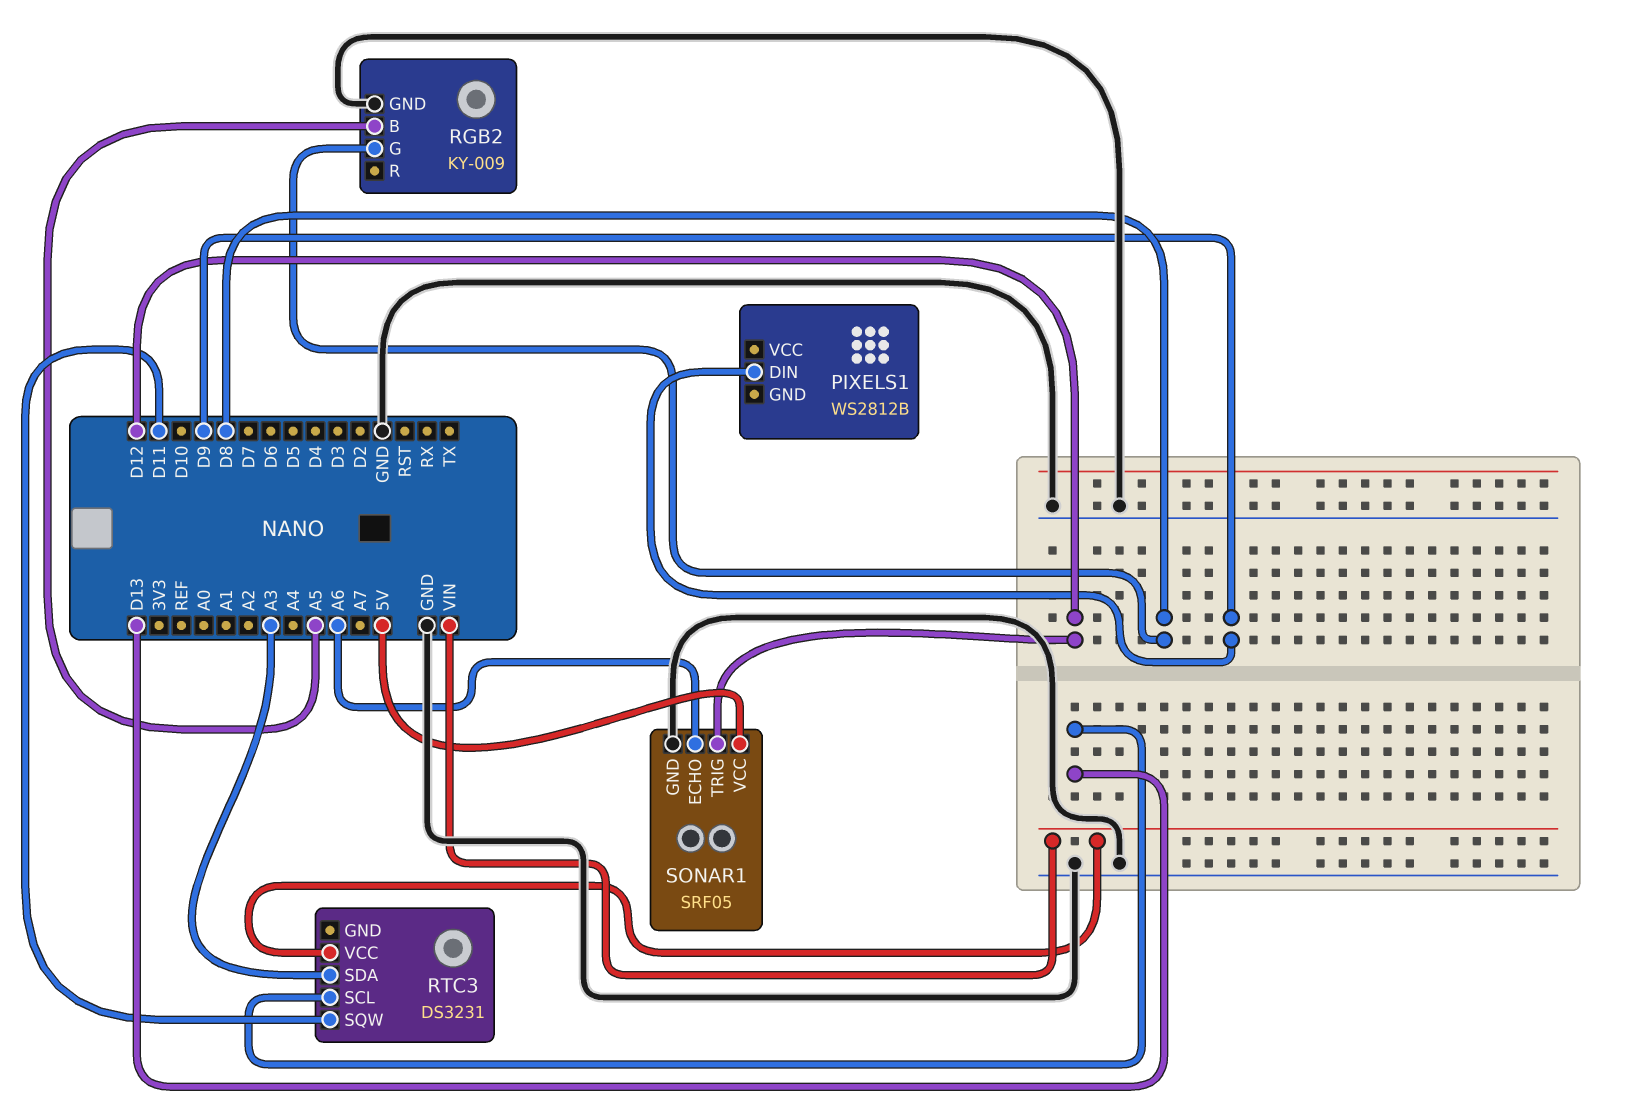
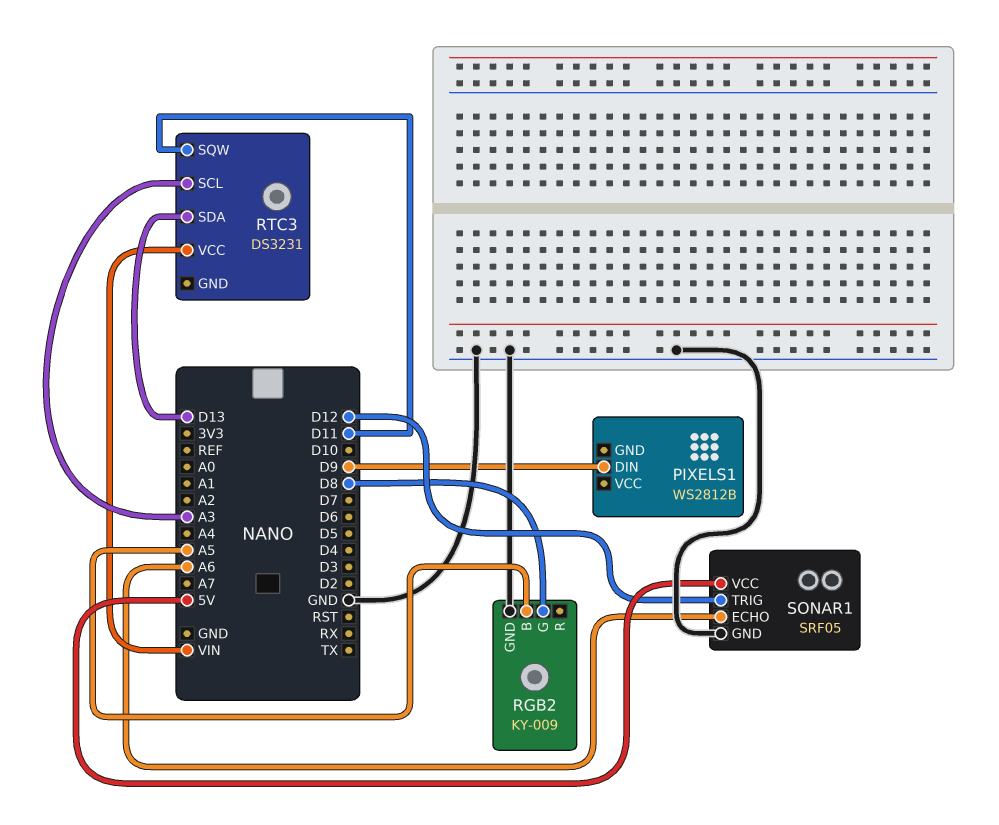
RTC3 pin SCL: D13 -> A3
RTC3 pin SDA: A3 -> D13

